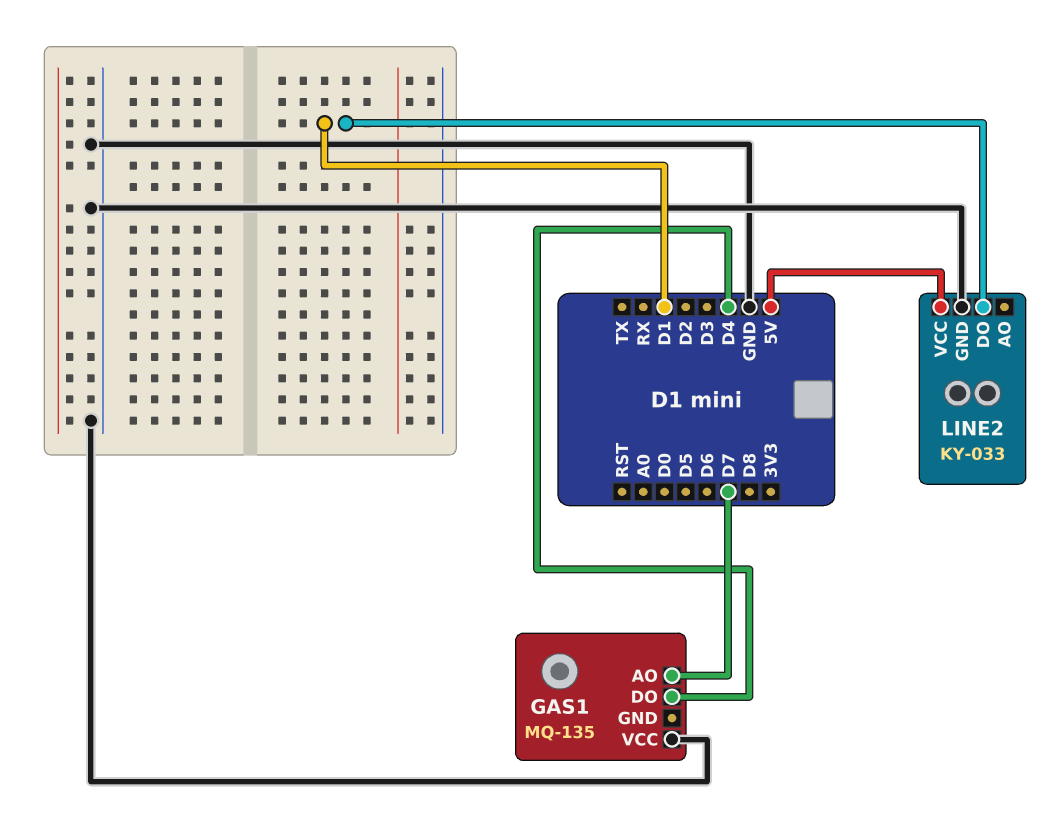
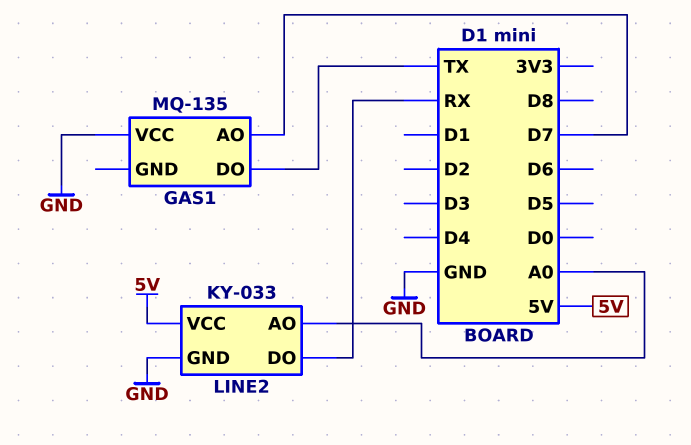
GAS1 pin DO: D4 -> TX
LINE2 pin AO: none -> A0
LINE2 pin DO: D1 -> RX

